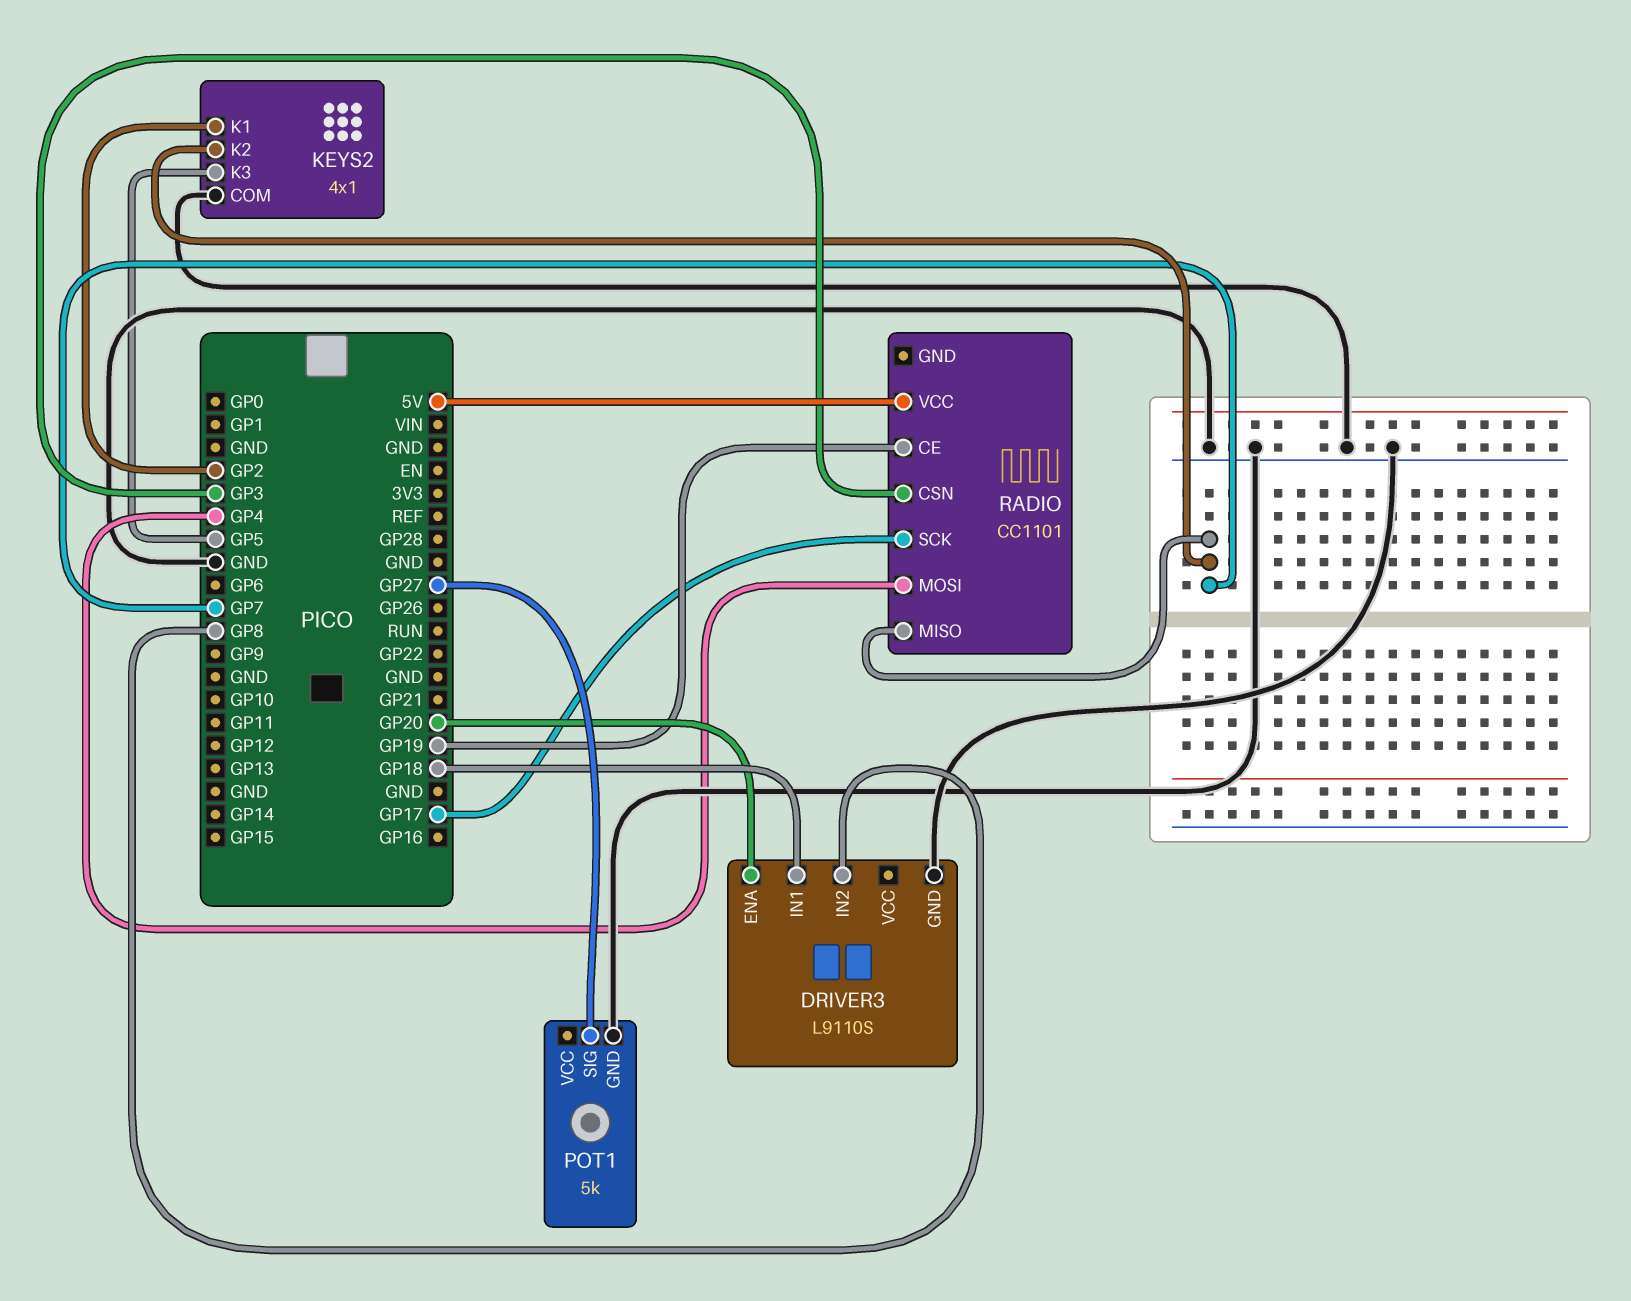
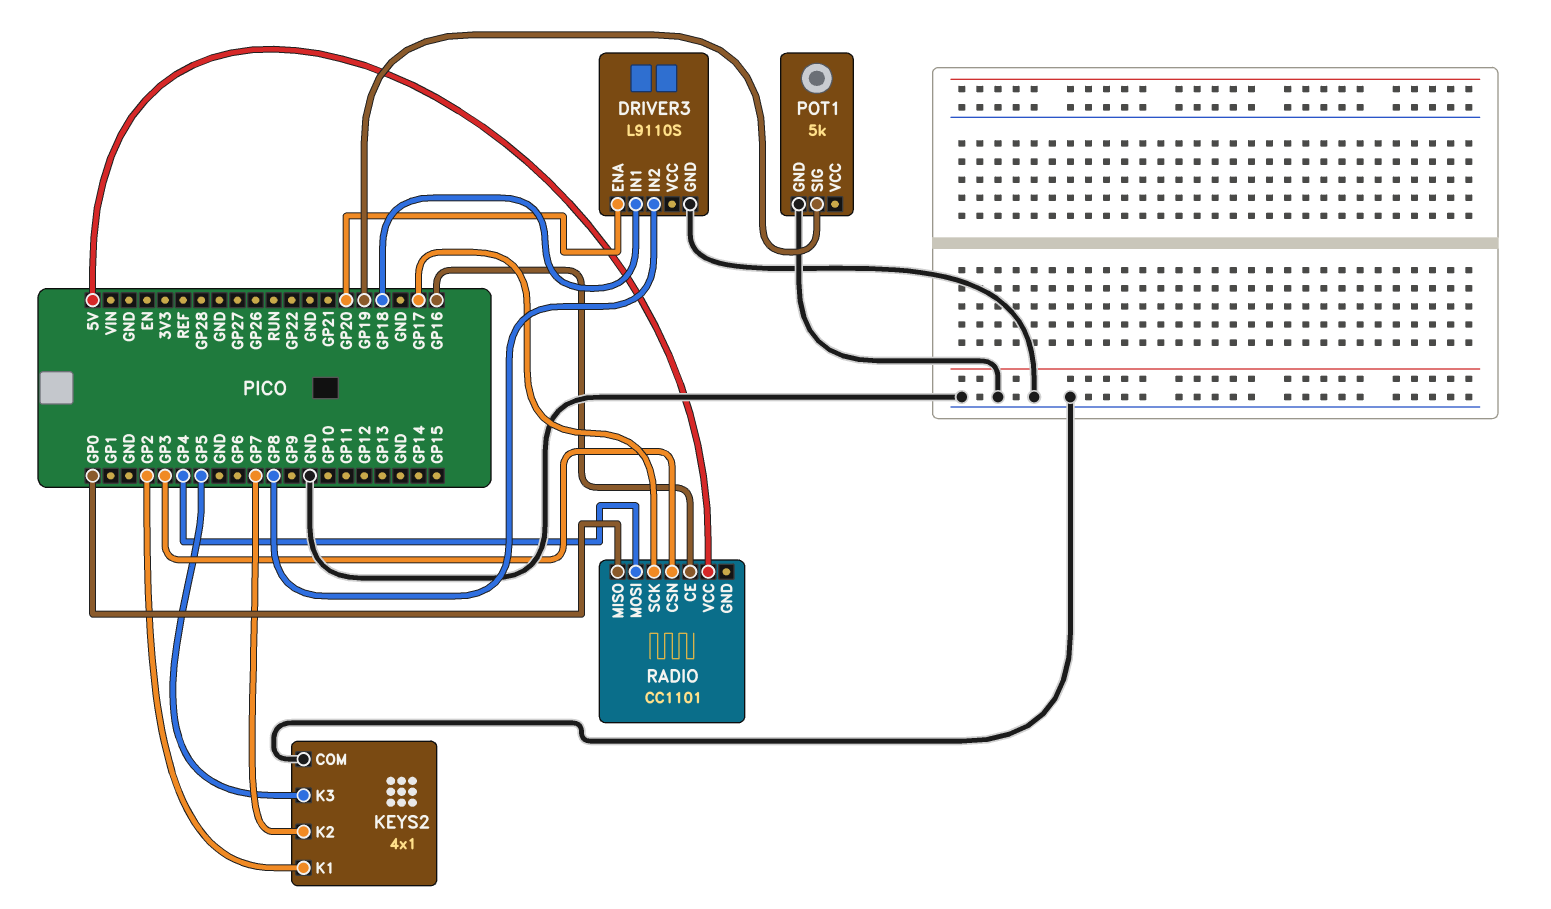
POT1 pin SIG: GP27 -> GP19
RADIO pin CE: GP19 -> GP16
RADIO pin MISO: GP7 -> GP0

